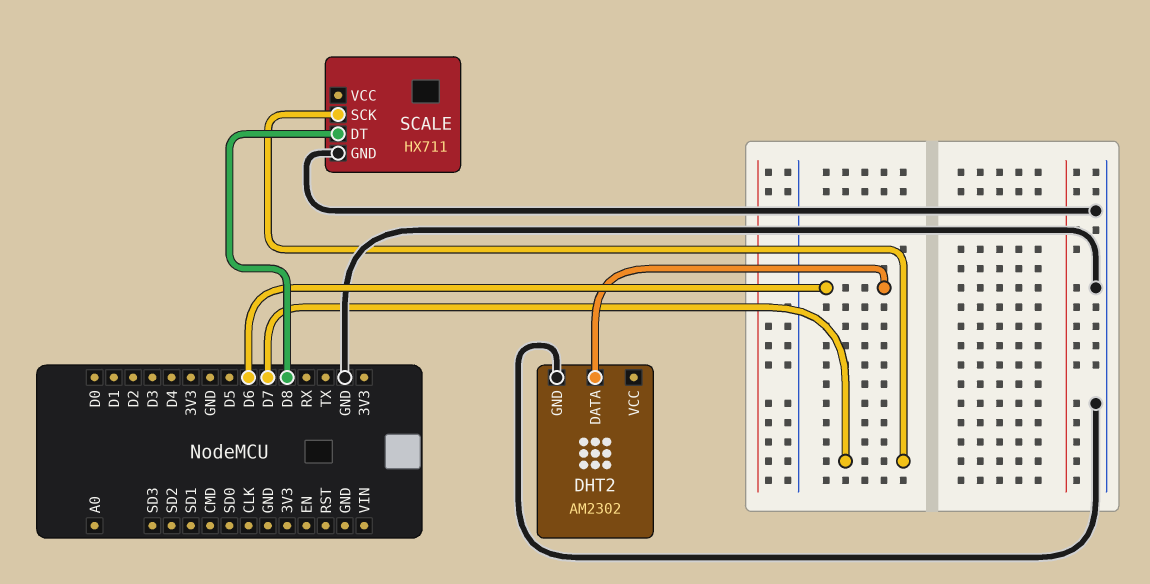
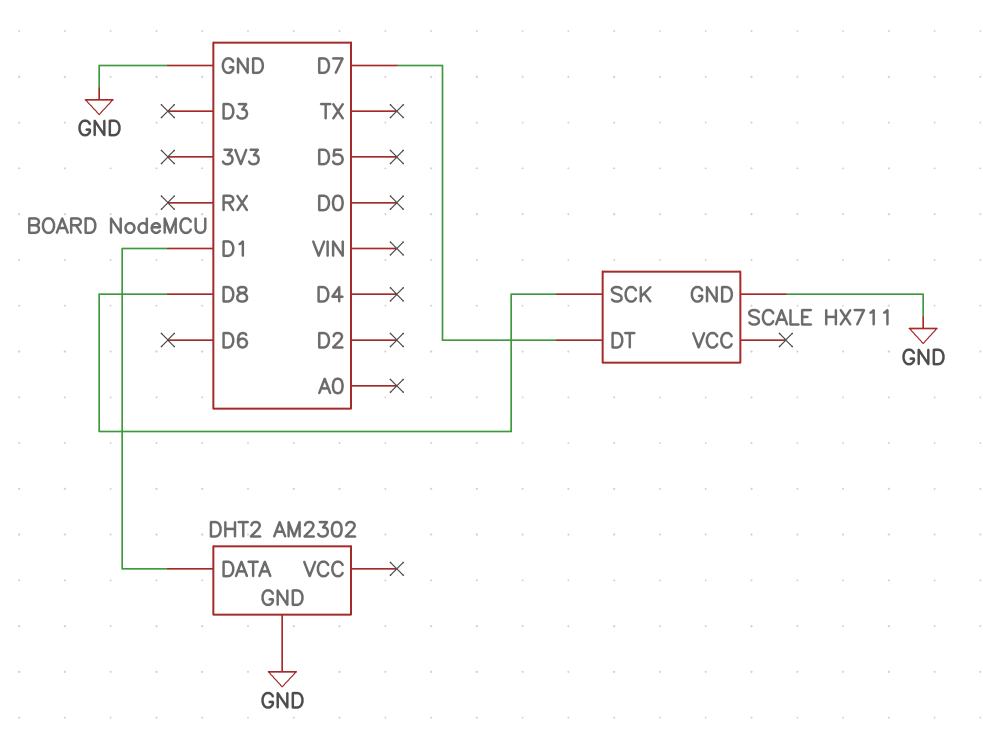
DHT2 pin DATA: D6 -> D1
SCALE pin DT: D8 -> D7
SCALE pin SCK: D7 -> D8

